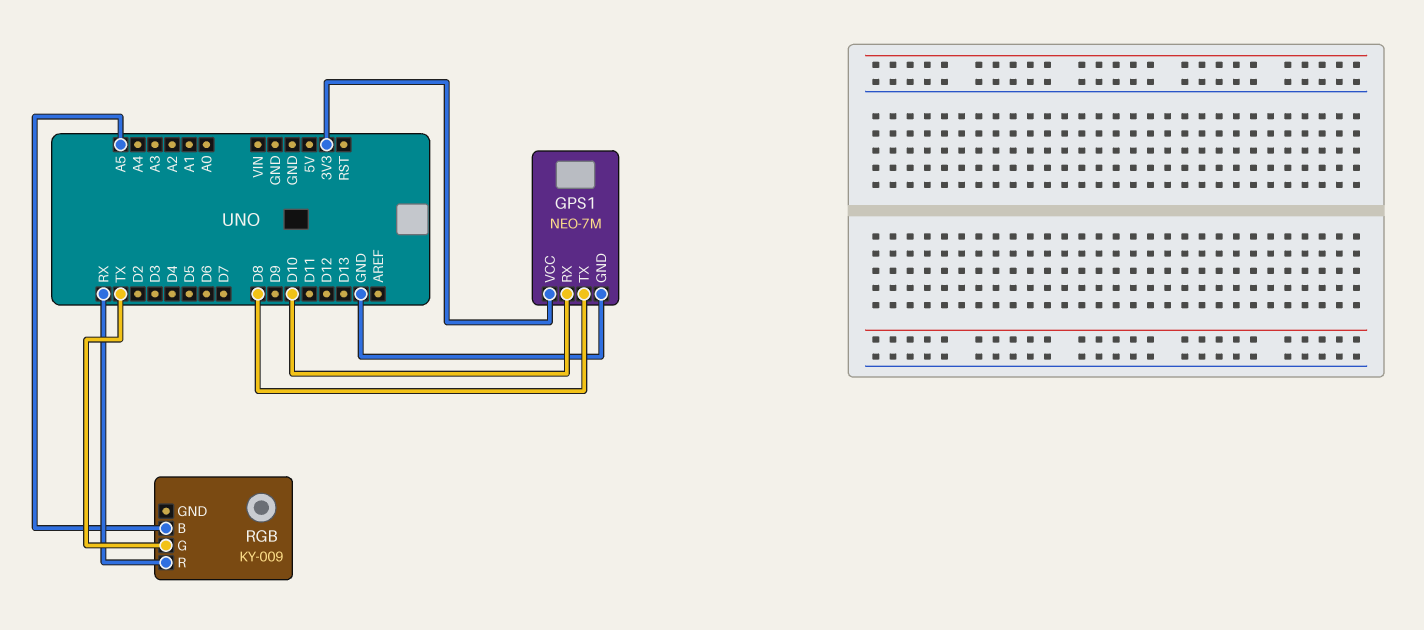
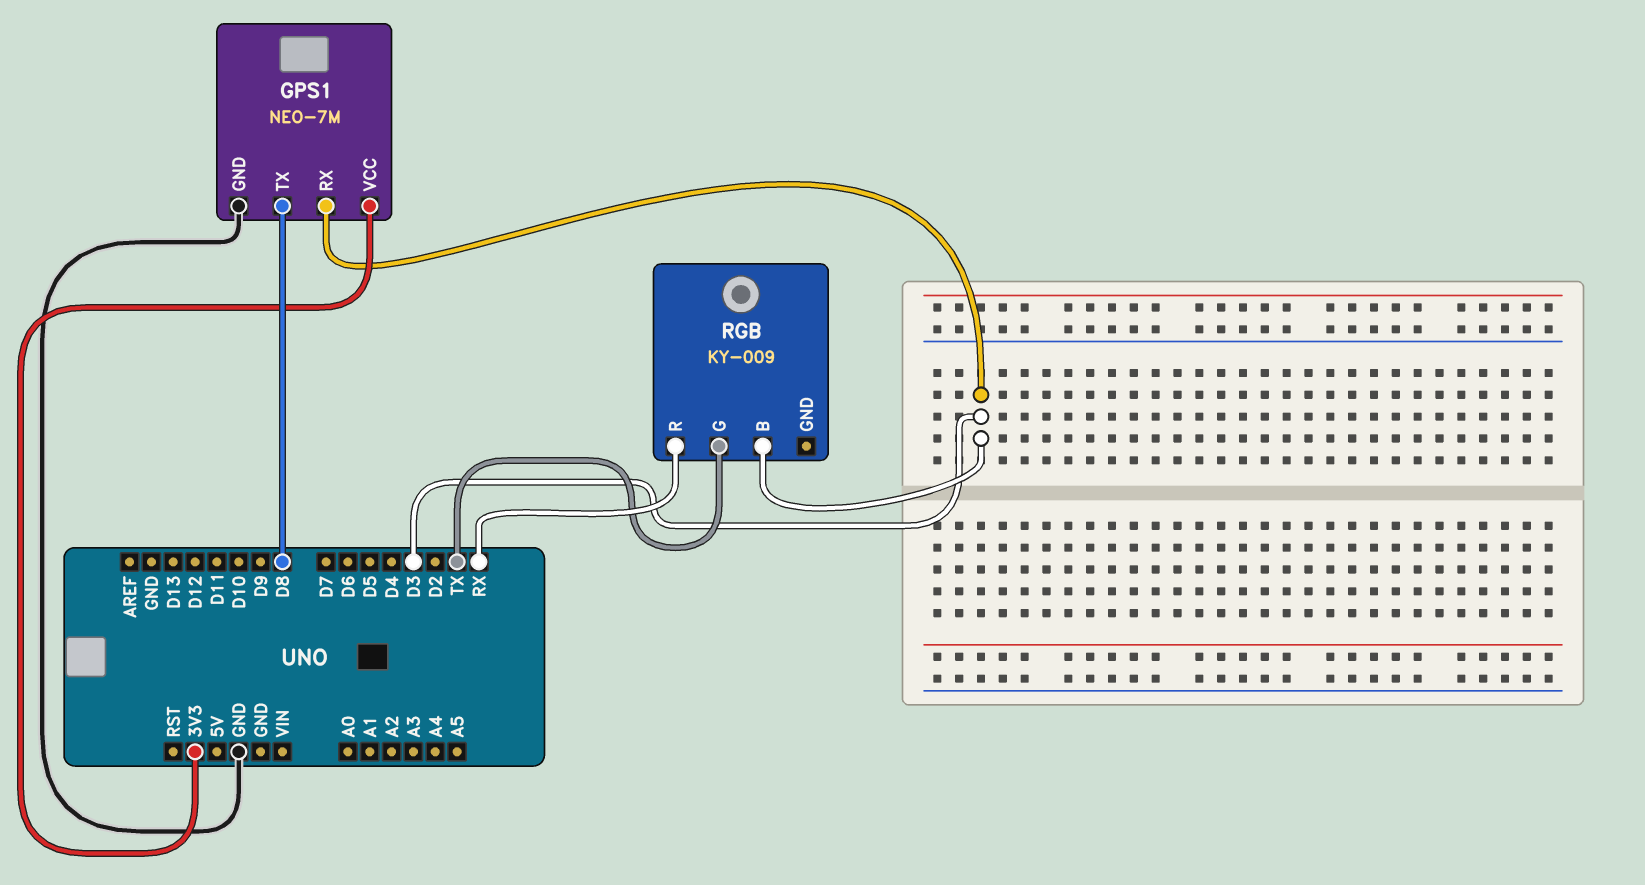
GPS1 pin RX: D10 -> D3
RGB pin B: A5 -> D3

